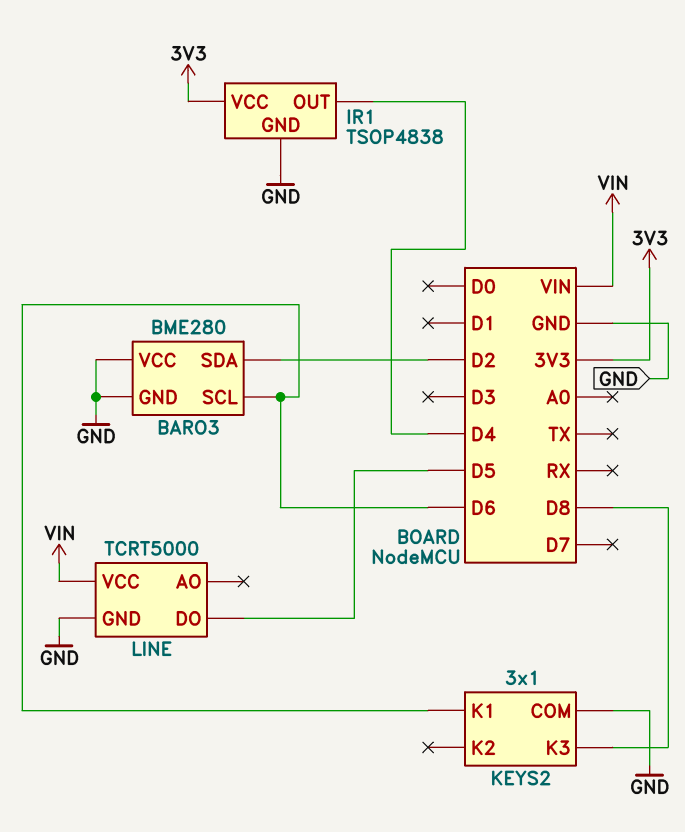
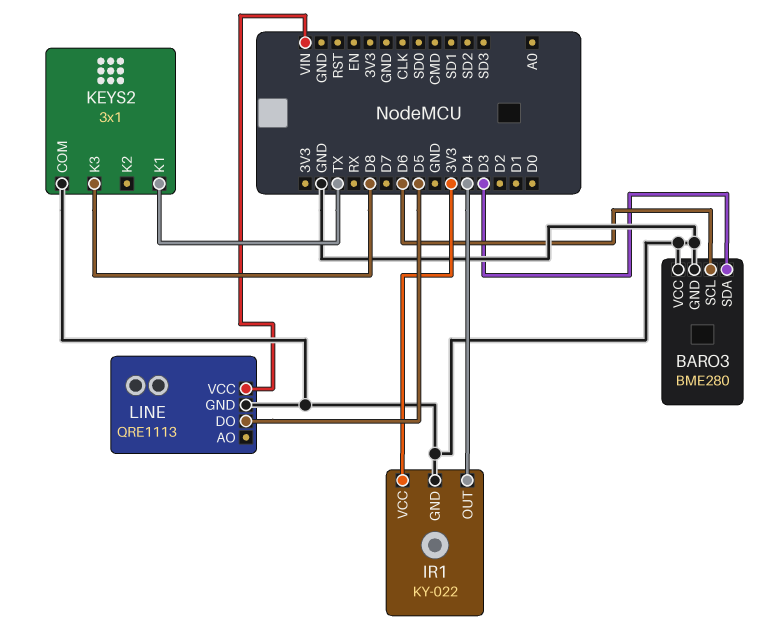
BARO3 pin SDA: D2 -> D3
IR1: TSOP4838 -> KY-022
KEYS2 pin K1: D6 -> TX
LINE: TCRT5000 -> QRE1113

